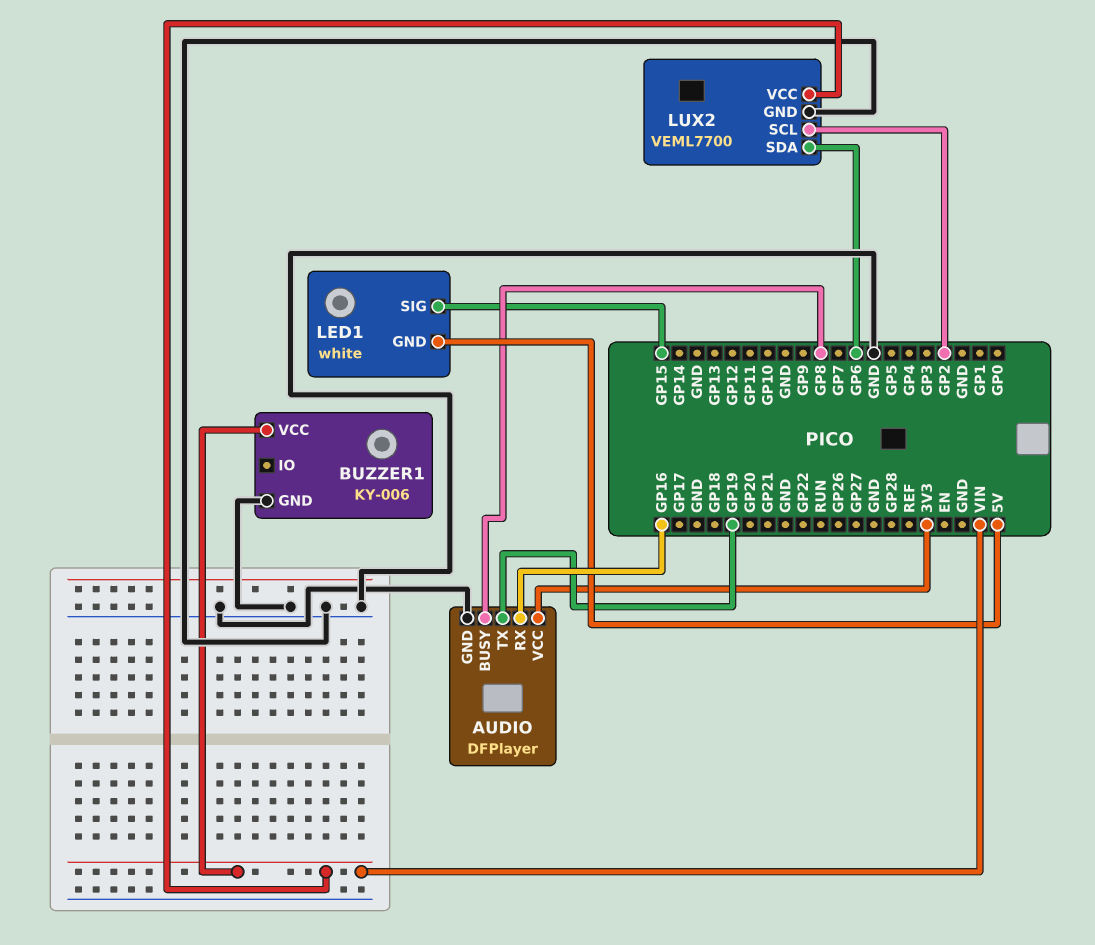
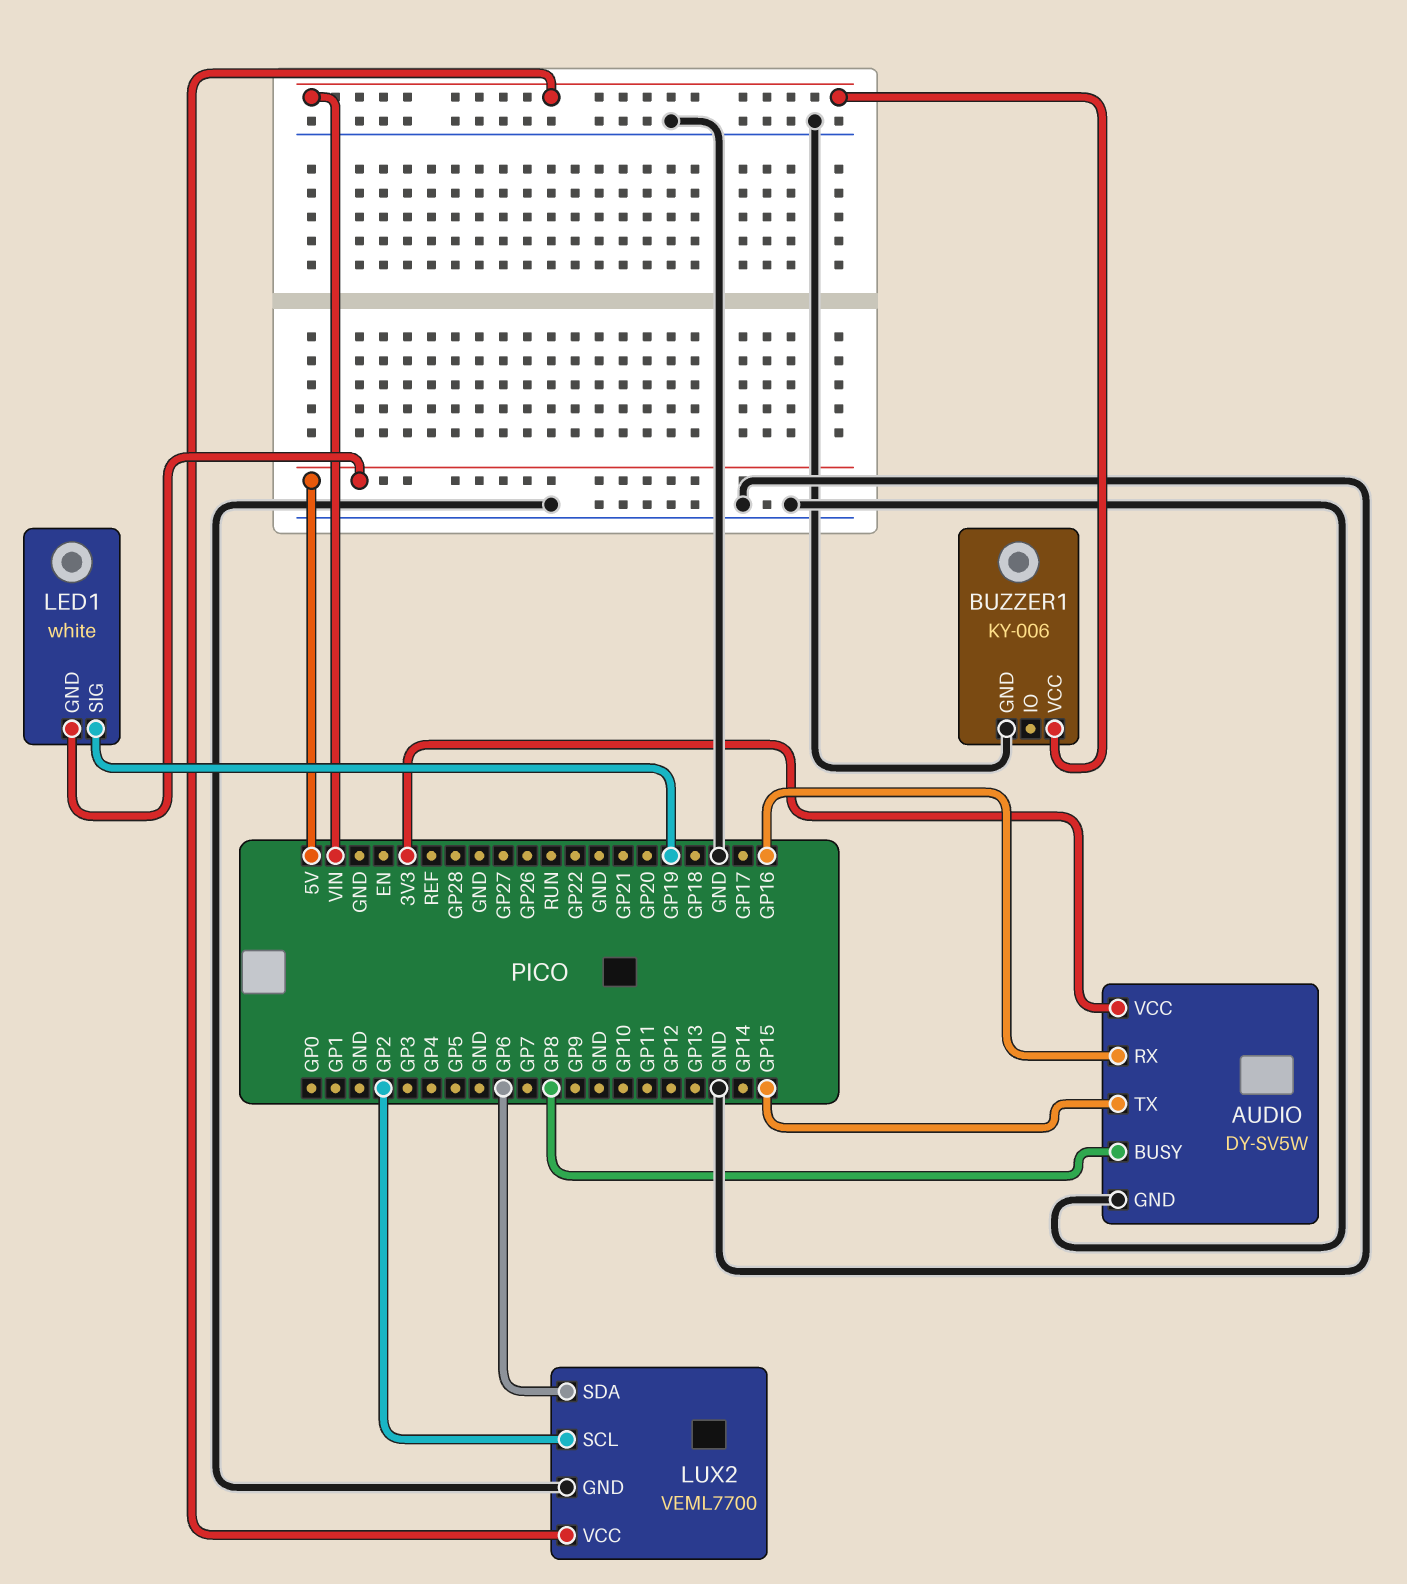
AUDIO: DFPlayer -> DY-SV5W
AUDIO pin TX: GP19 -> GP15
LED1 pin SIG: GP15 -> GP19

